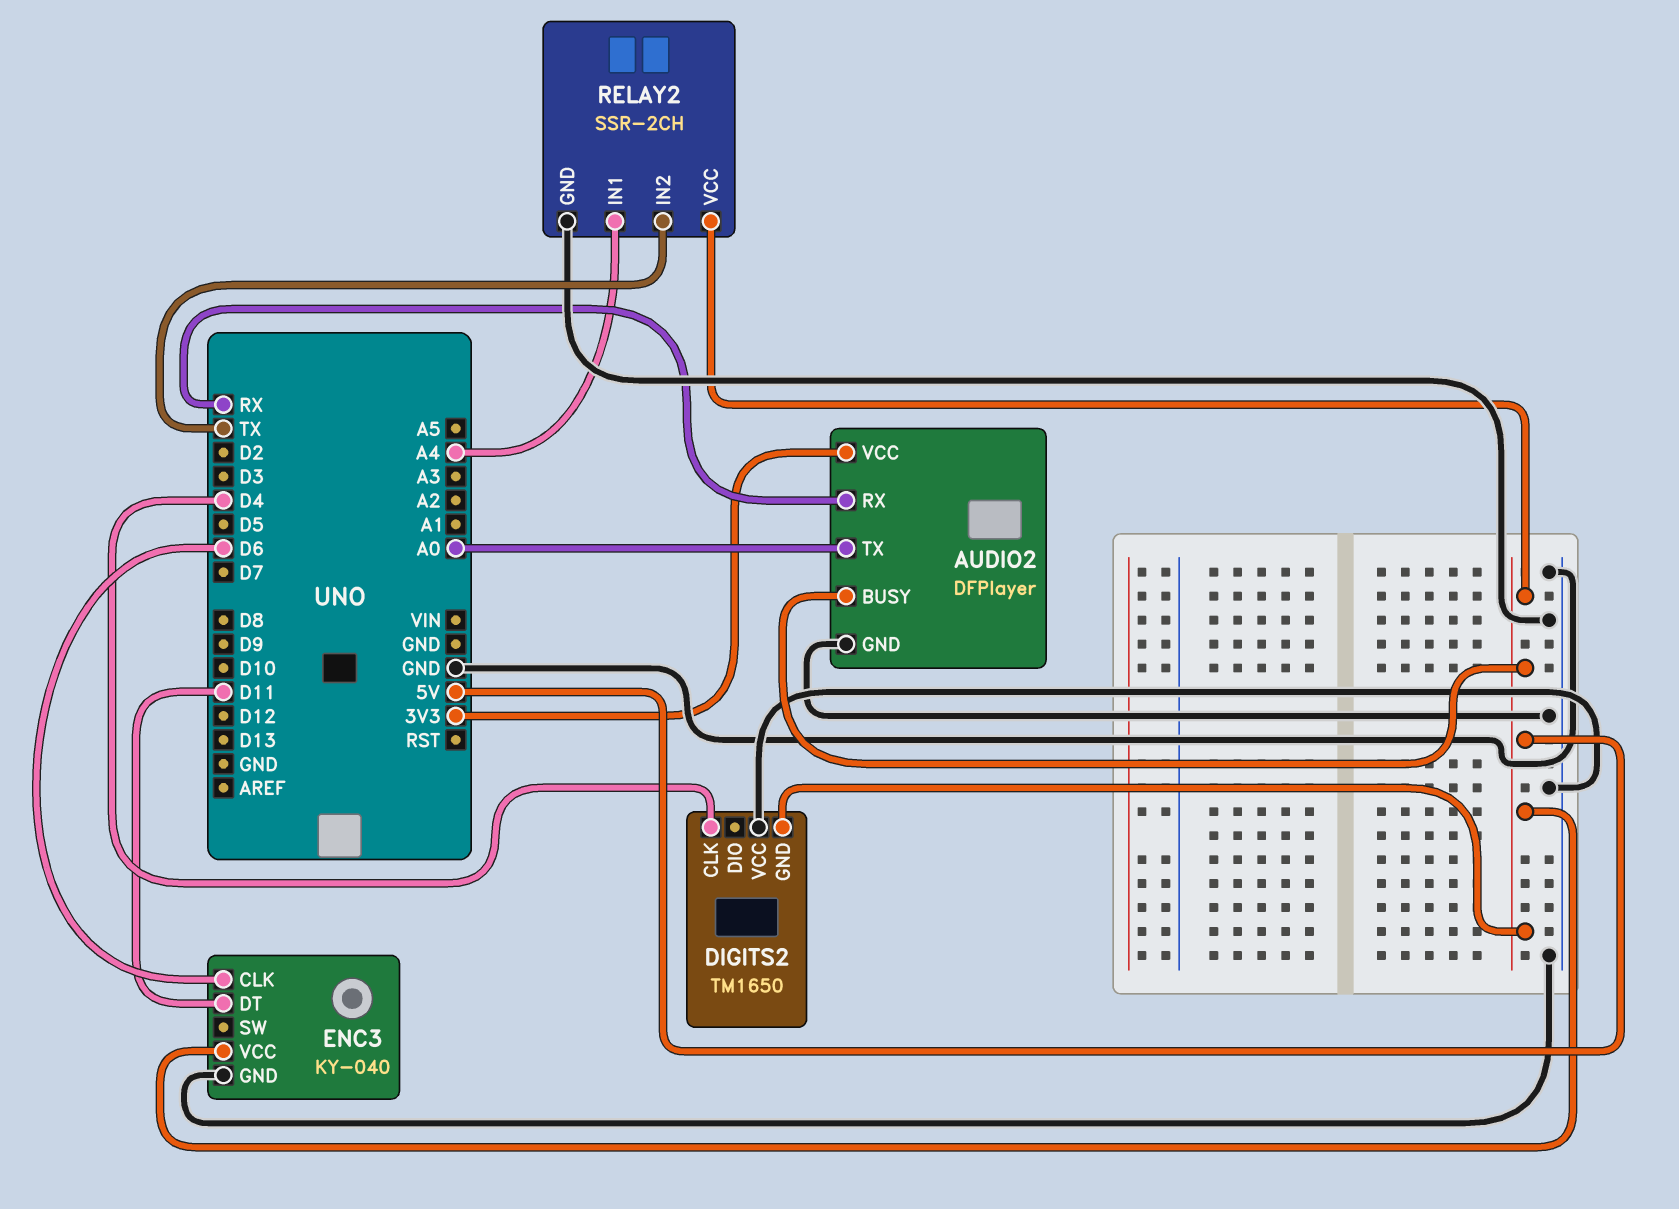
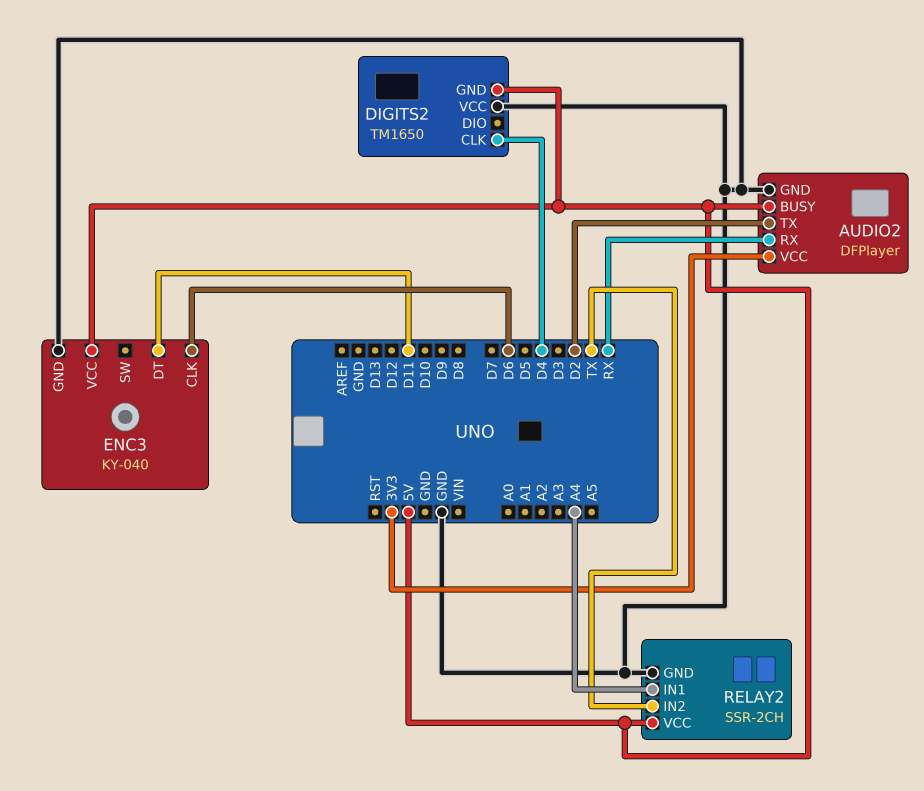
AUDIO2 pin TX: A0 -> D2

